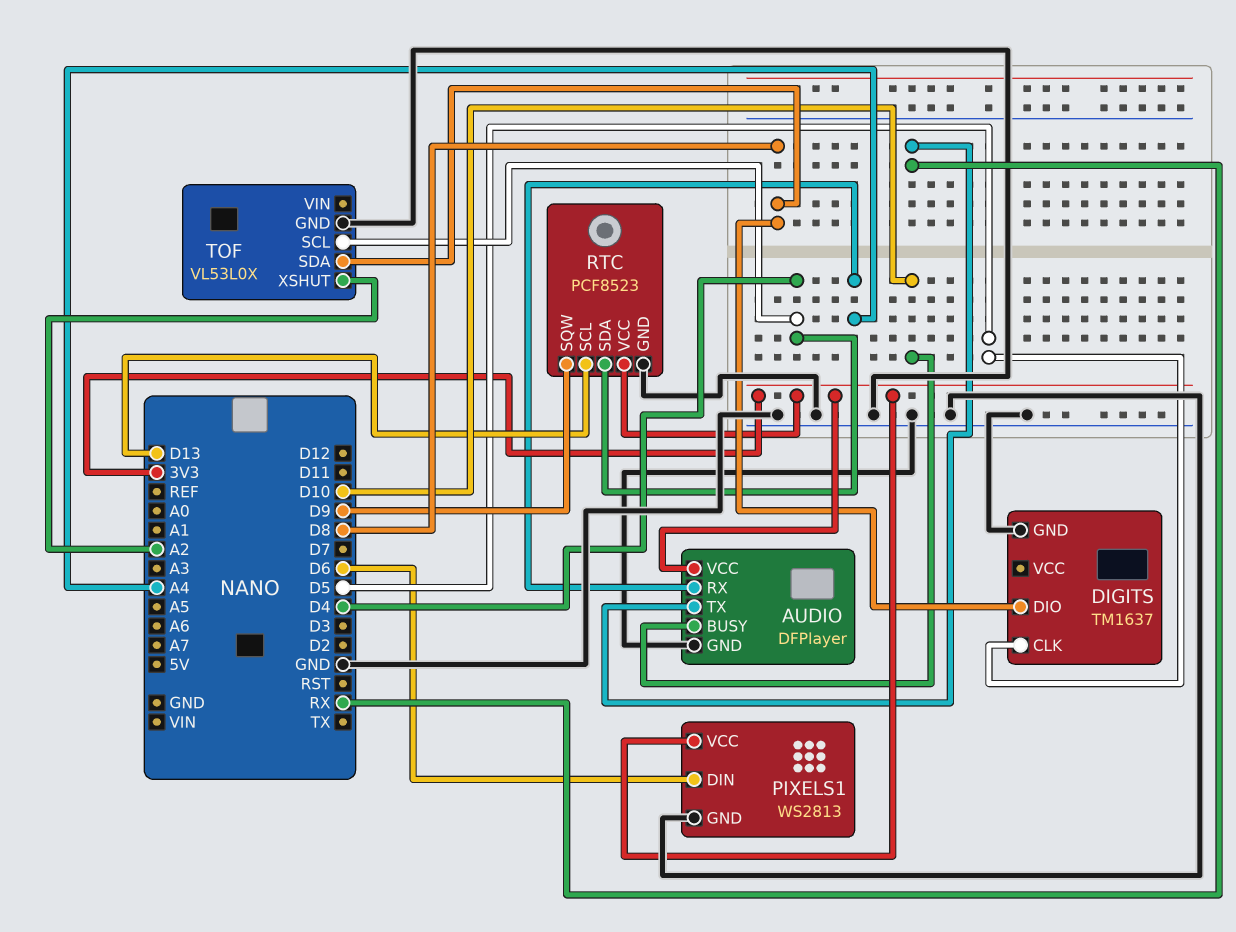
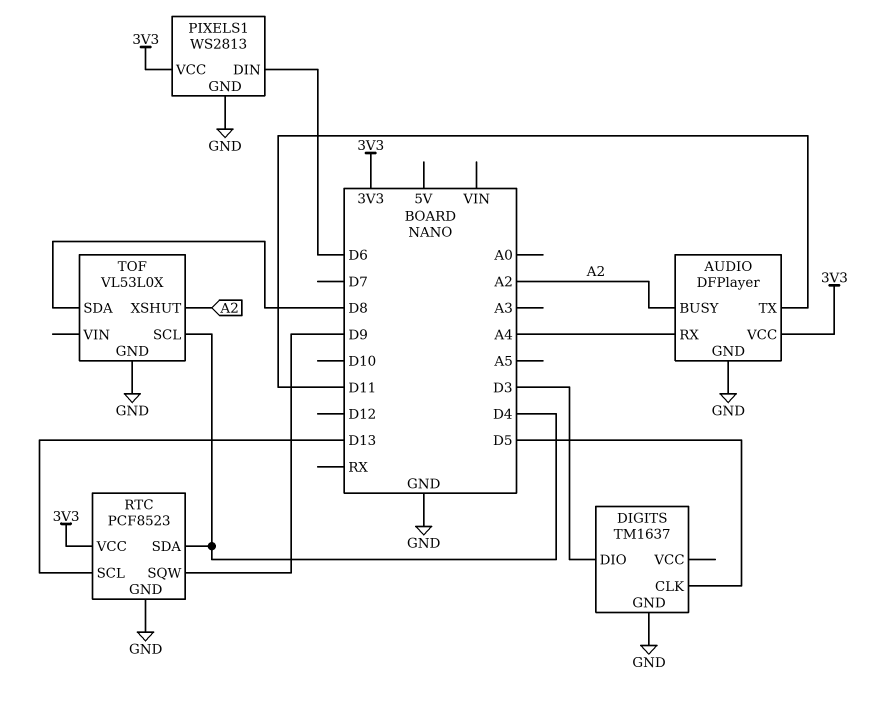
AUDIO pin BUSY: D10 -> A2
AUDIO pin TX: RX -> D11
DIGITS pin DIO: D8 -> D3

